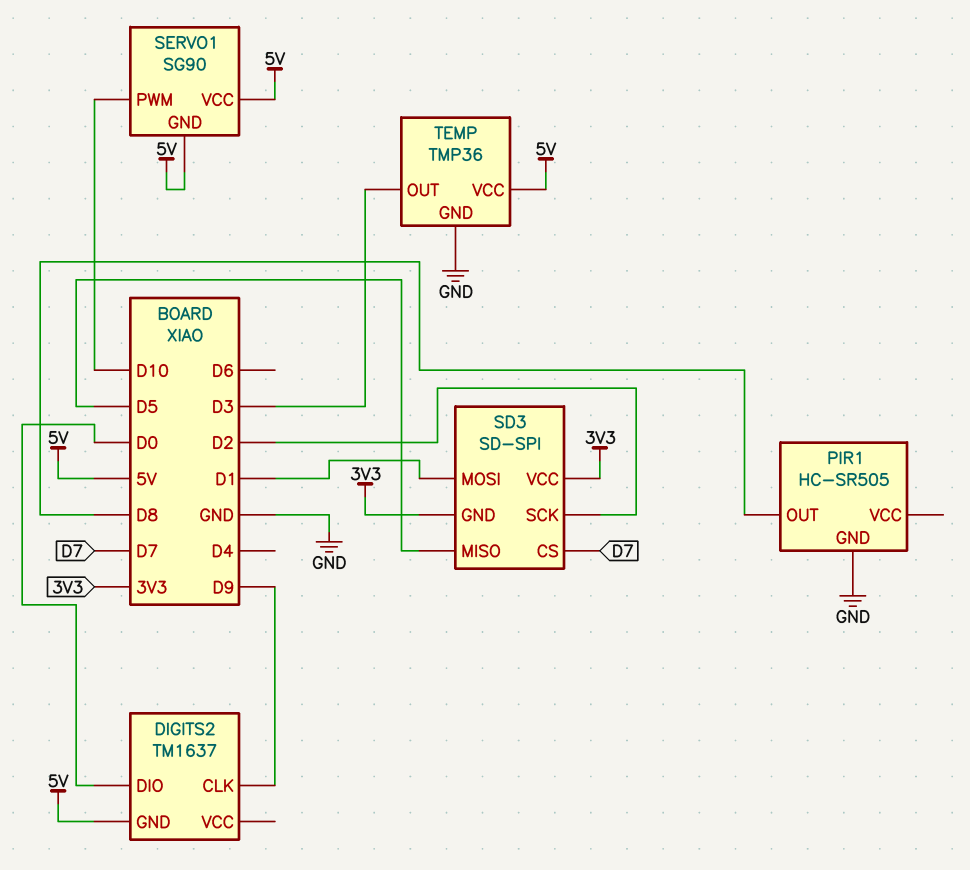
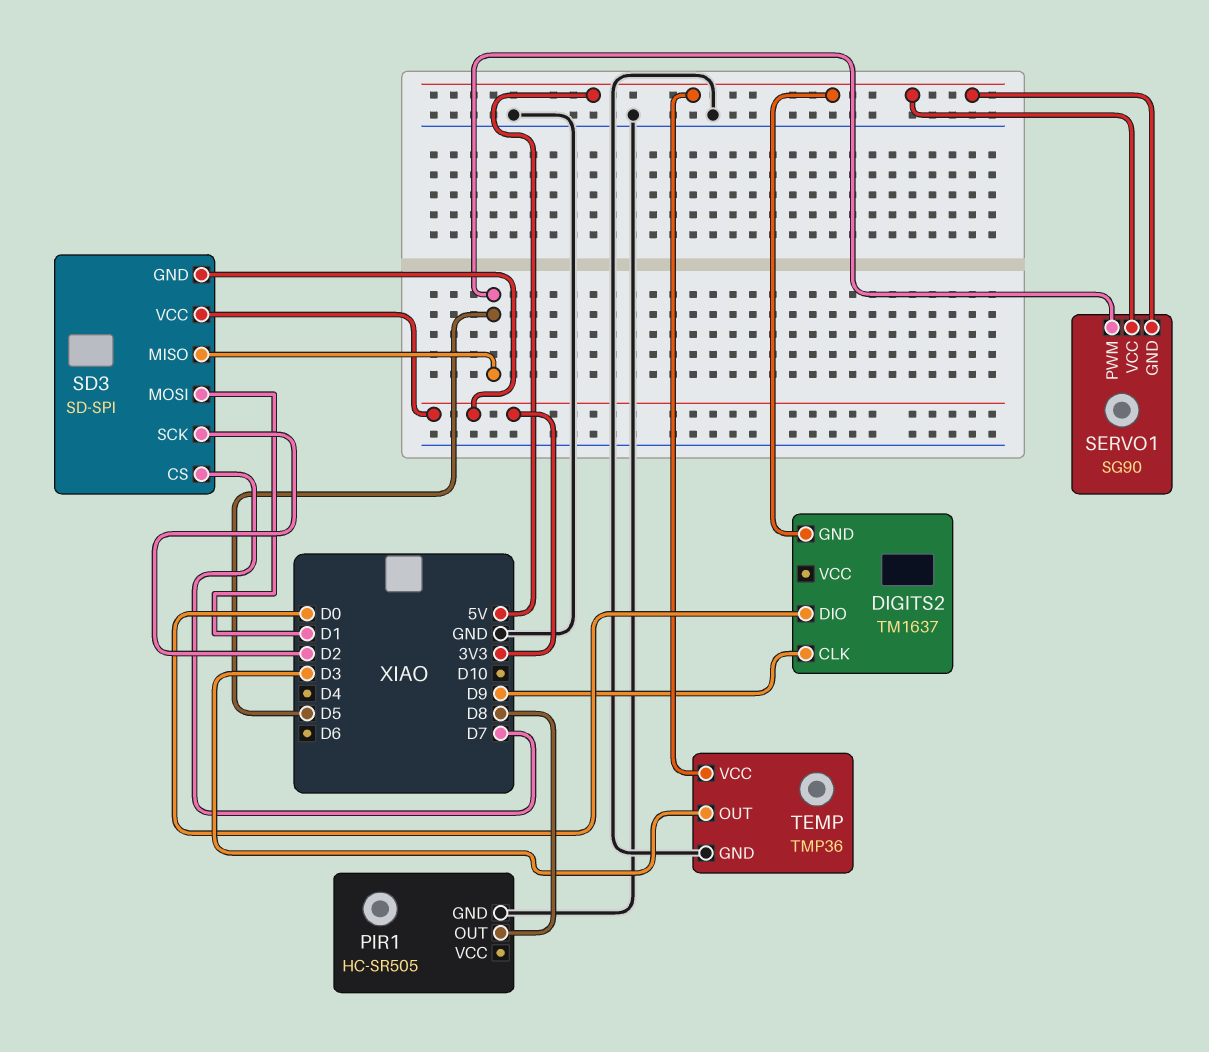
SERVO1 pin PWM: D10 -> D5

